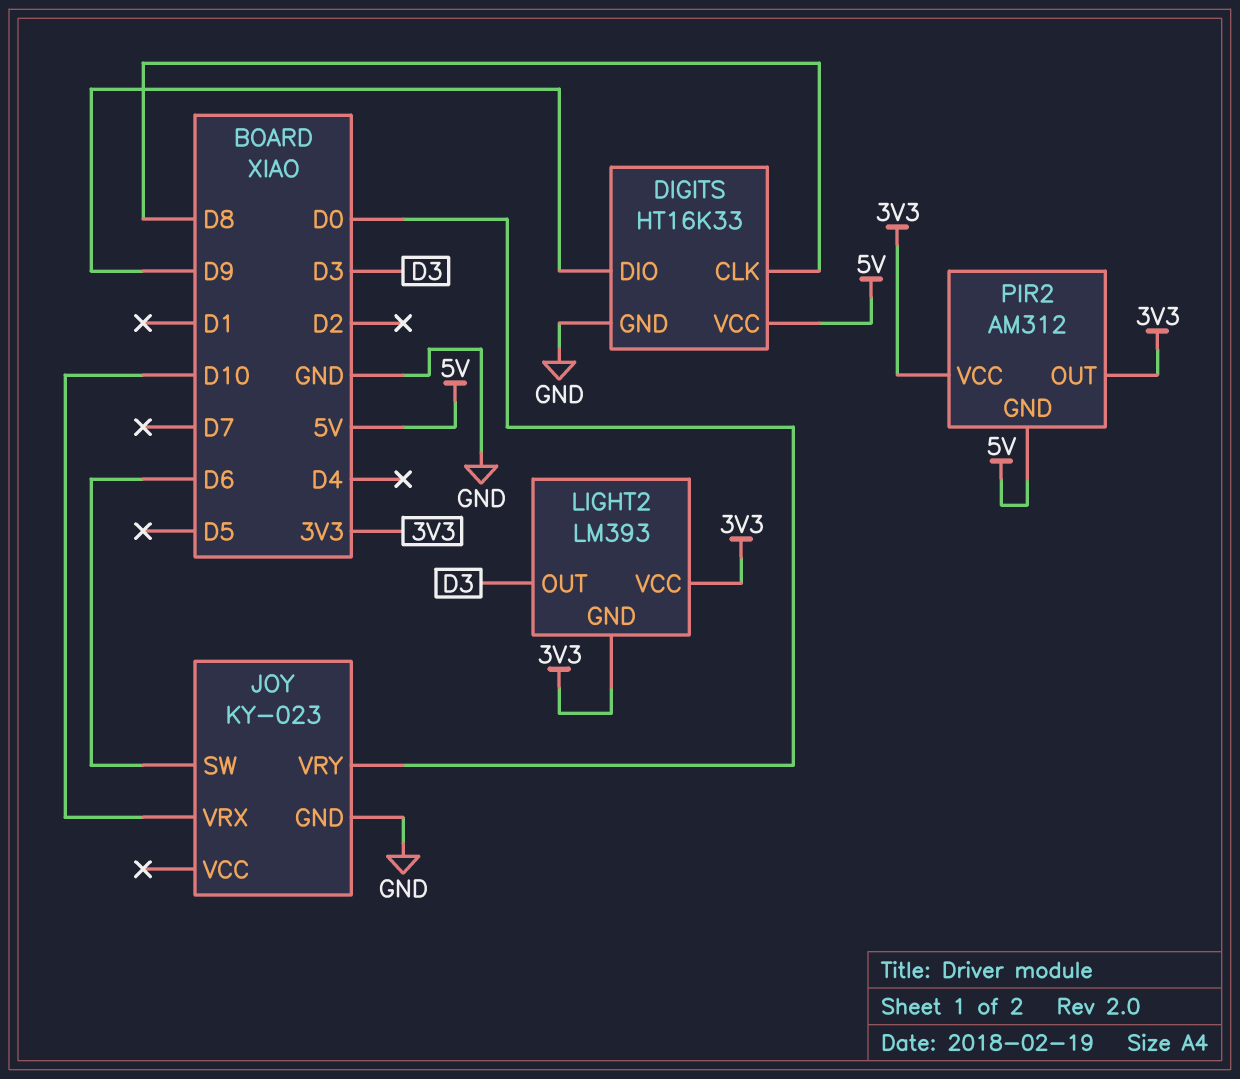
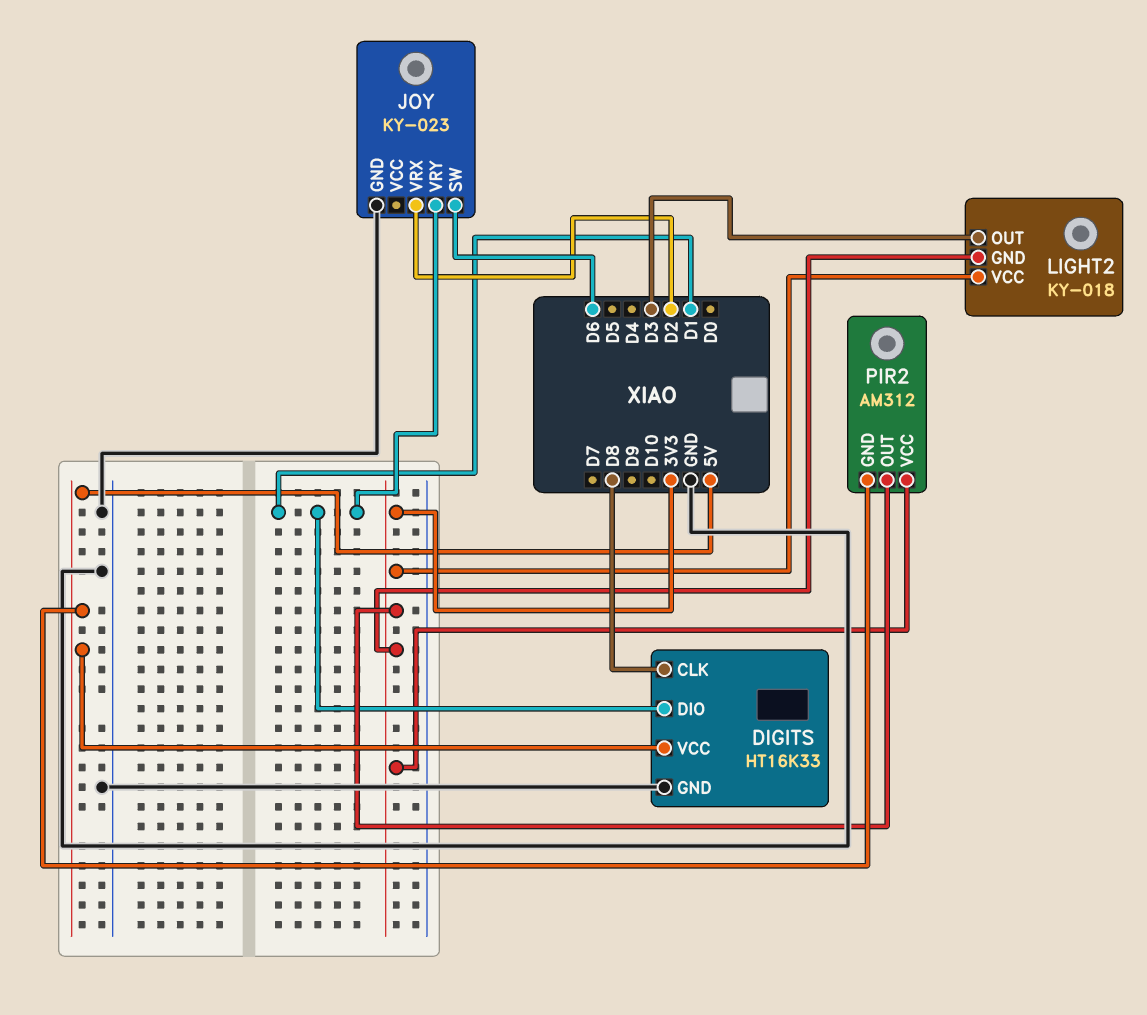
DIGITS pin DIO: D9 -> D1
JOY pin VRX: D10 -> D2
JOY pin VRY: D0 -> D1
LIGHT2: LM393 -> KY-018

